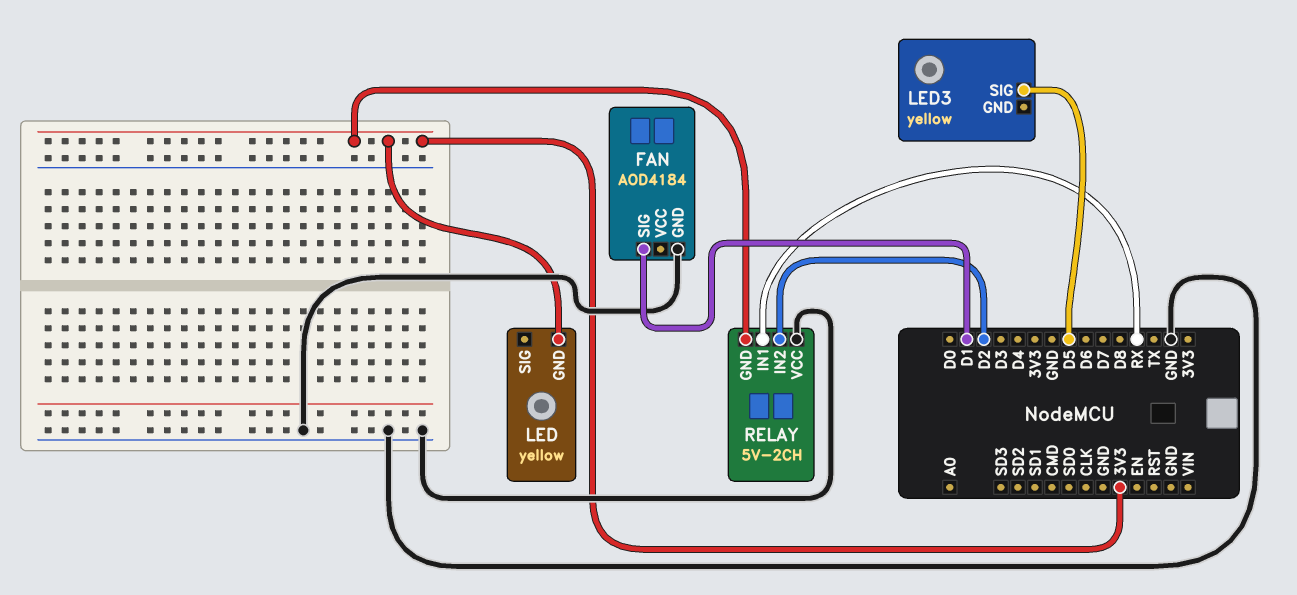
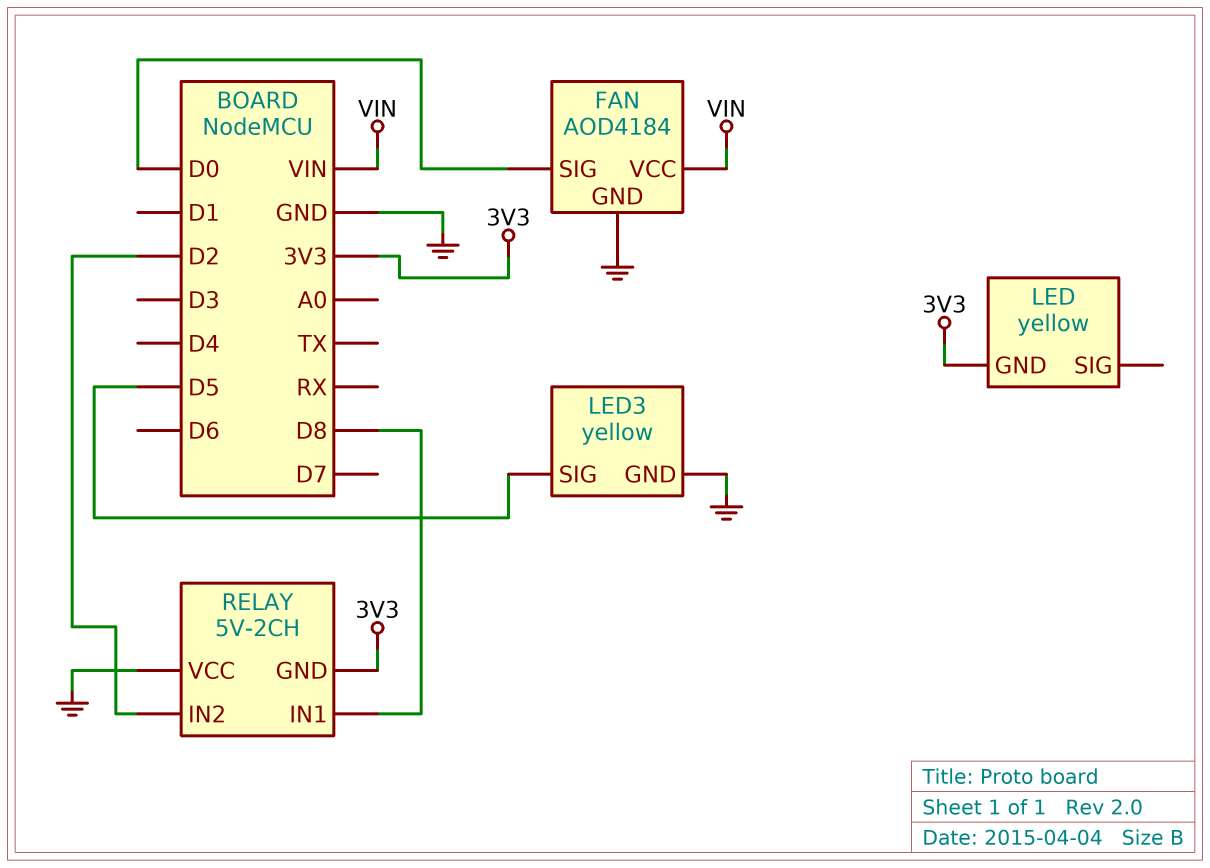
FAN pin SIG: D1 -> D0
FAN pin VCC: none -> VIN
LED3 pin GND: none -> GND
RELAY pin IN1: RX -> D8

